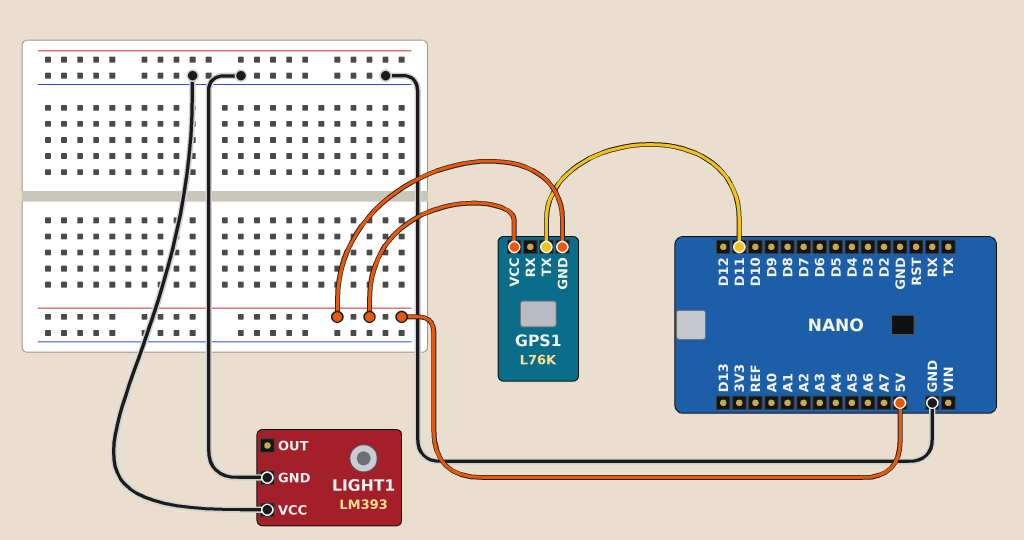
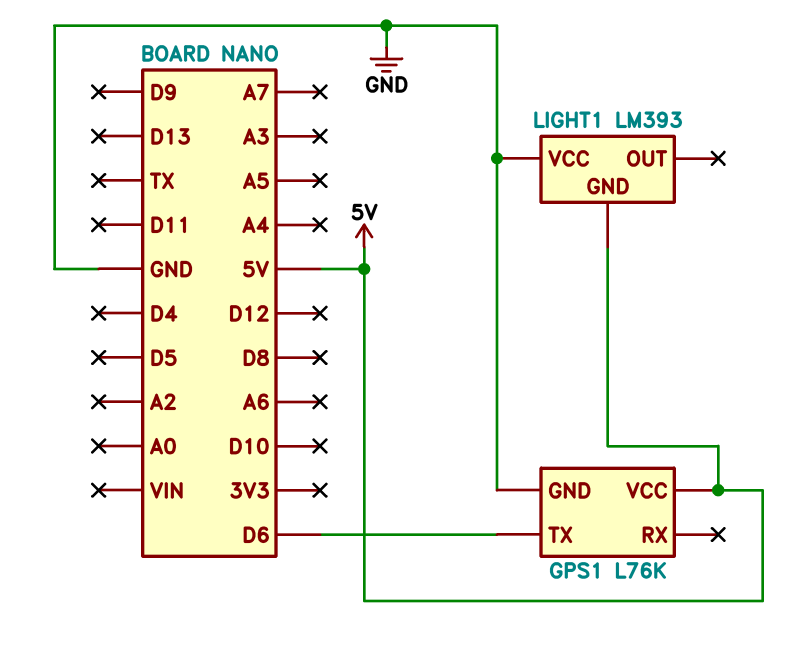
GPS1 pin GND: 5V -> GND
GPS1 pin TX: D11 -> D6
LIGHT1 pin GND: GND -> 5V

